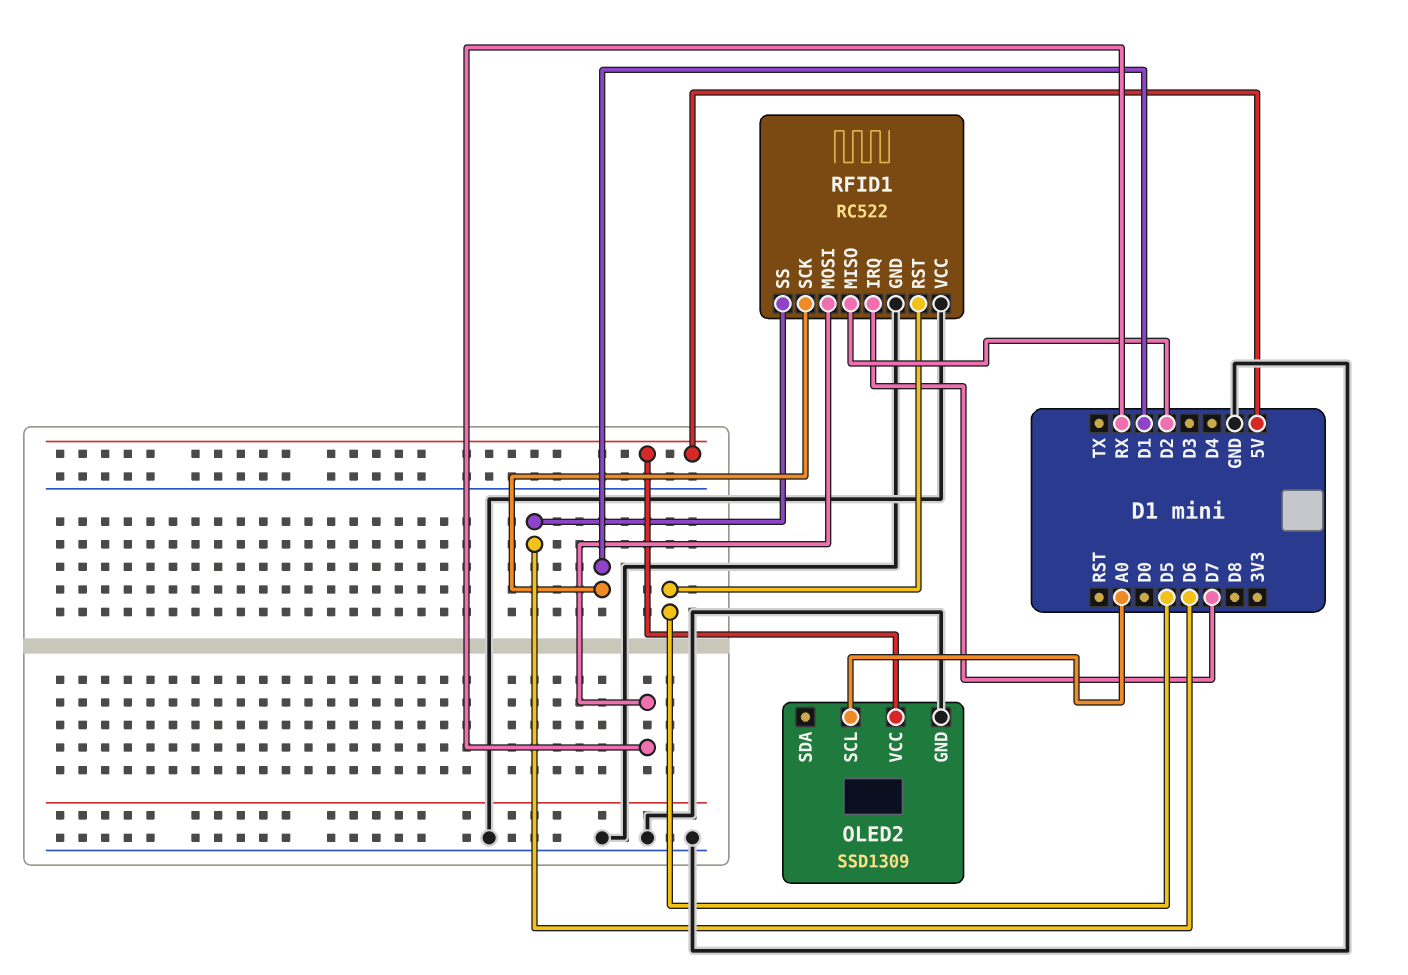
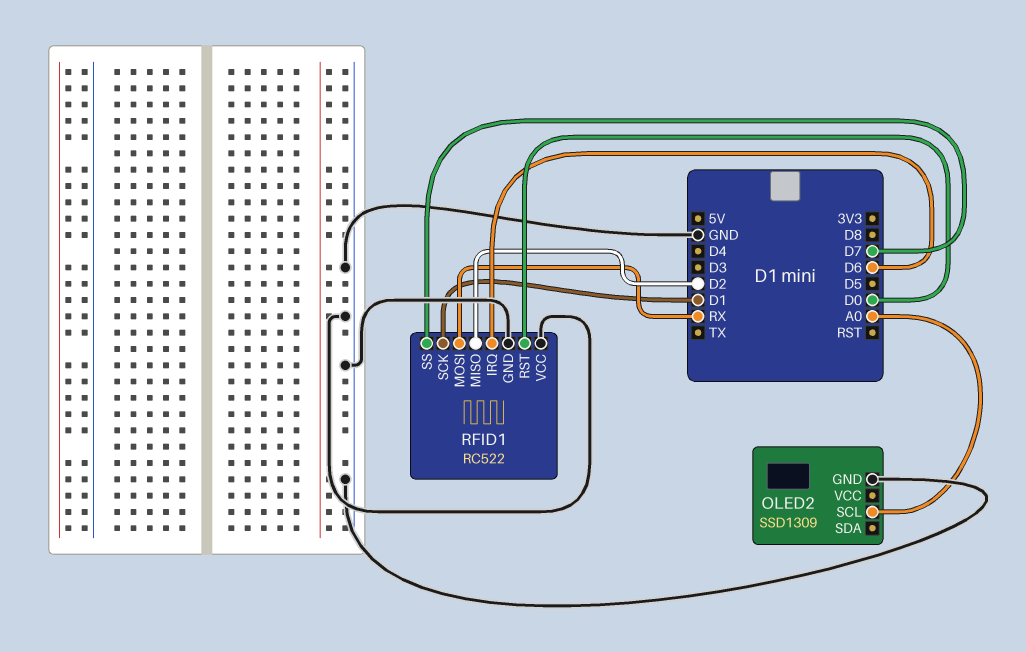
OLED2 pin VCC: 5V -> none
RFID1 pin IRQ: D7 -> D6
RFID1 pin RST: D5 -> D0
RFID1 pin SS: D6 -> D7

